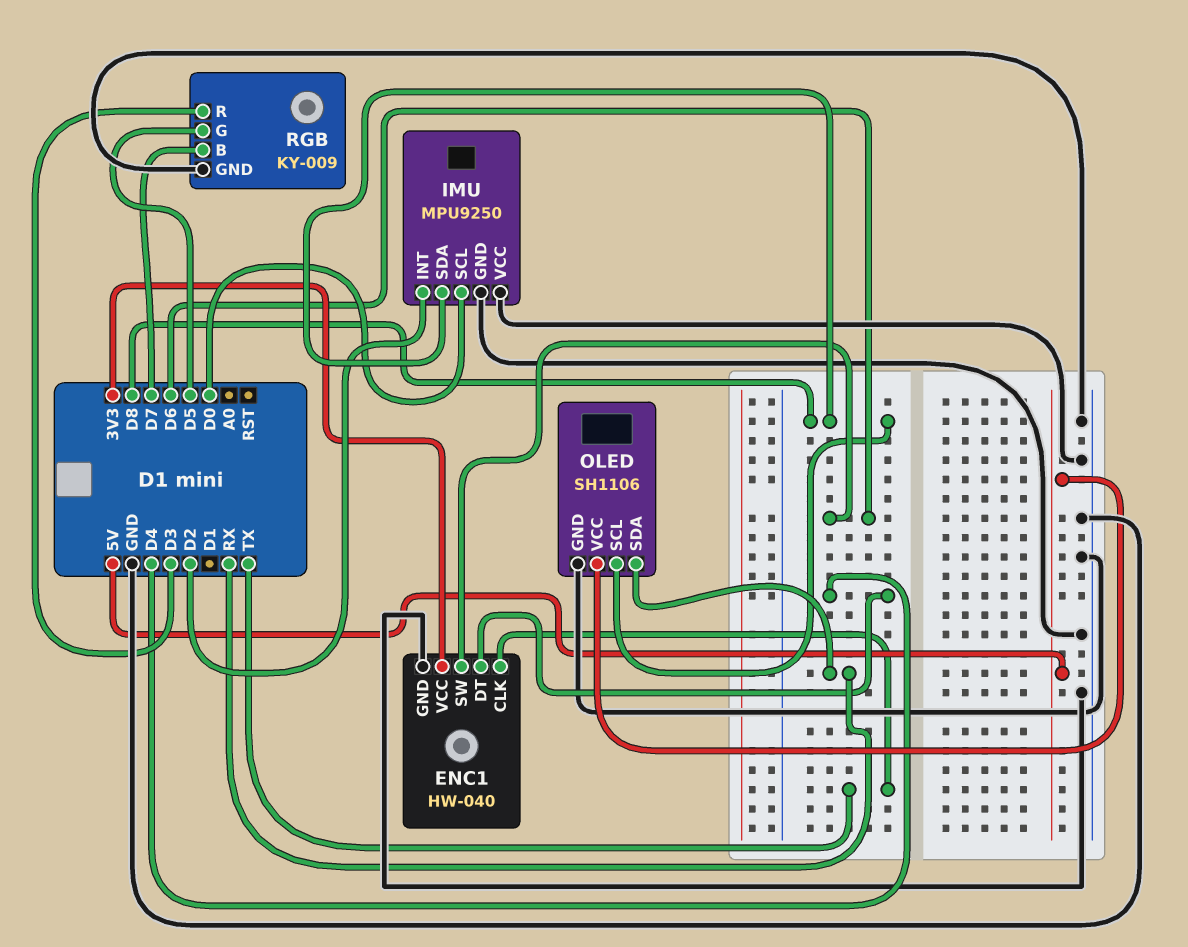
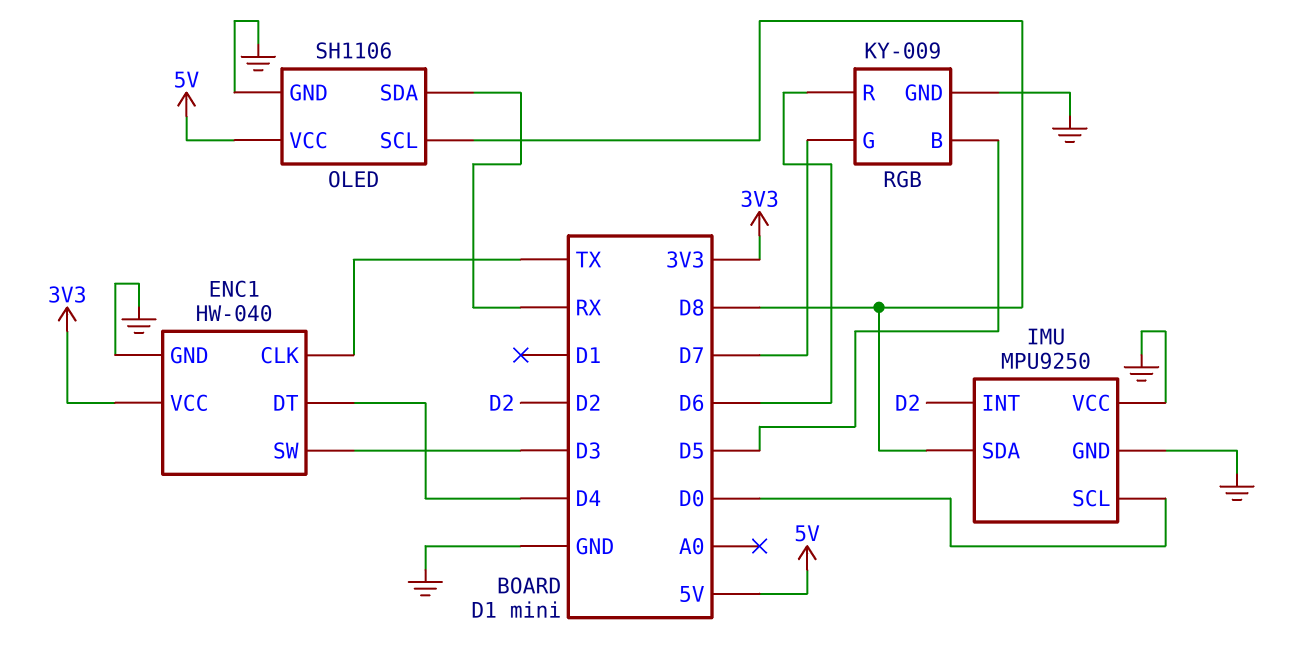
ENC1 pin SW: D6 -> D3
RGB pin B: D7 -> D5
RGB pin G: D5 -> D7
RGB pin R: D3 -> D6

